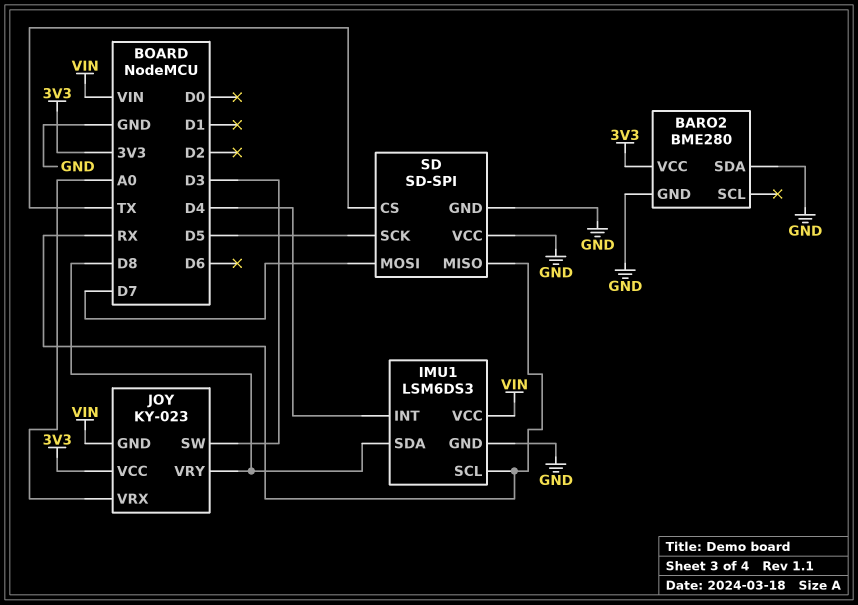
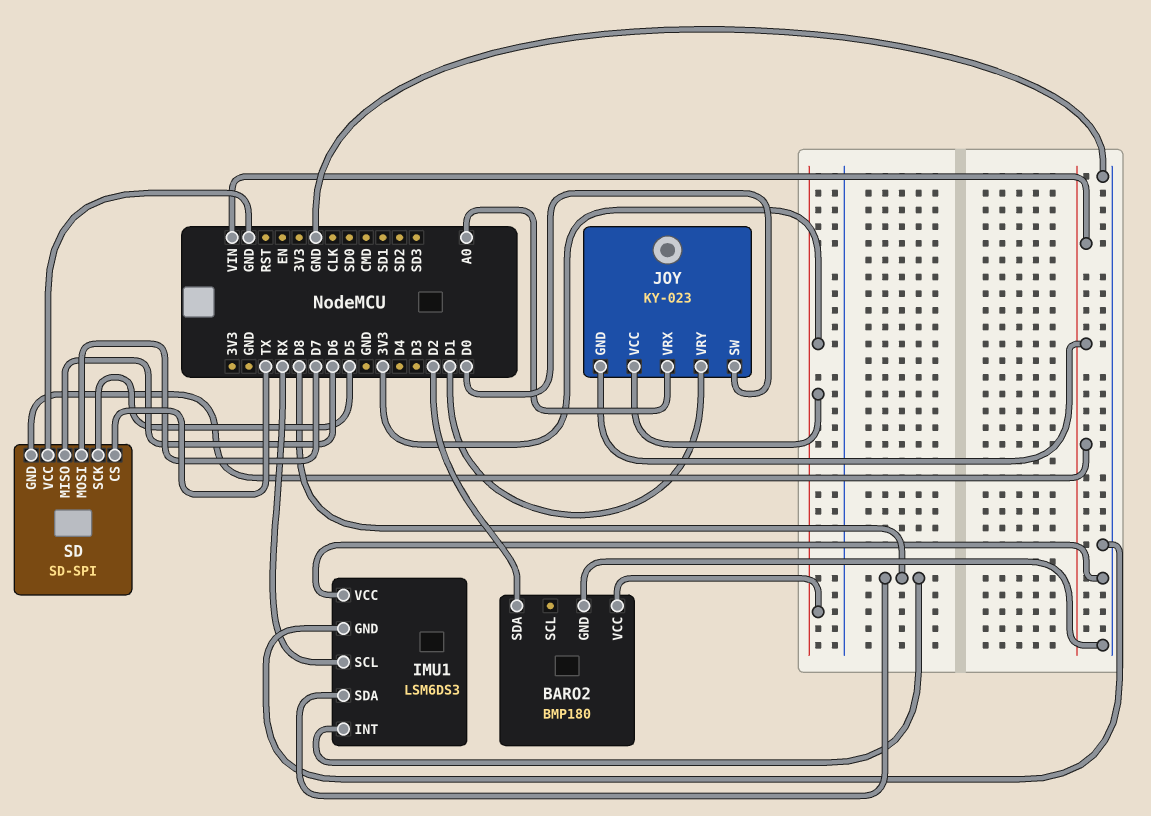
BARO2: BME280 -> BMP180
BARO2 pin SDA: GND -> D2
IMU1 pin INT: D4 -> D8
IMU1 pin VCC: VIN -> GND
JOY pin SW: D3 -> D0
JOY pin VRY: D8 -> D1
SD pin GND: GND -> VIN
SD pin MISO: RX -> D6

